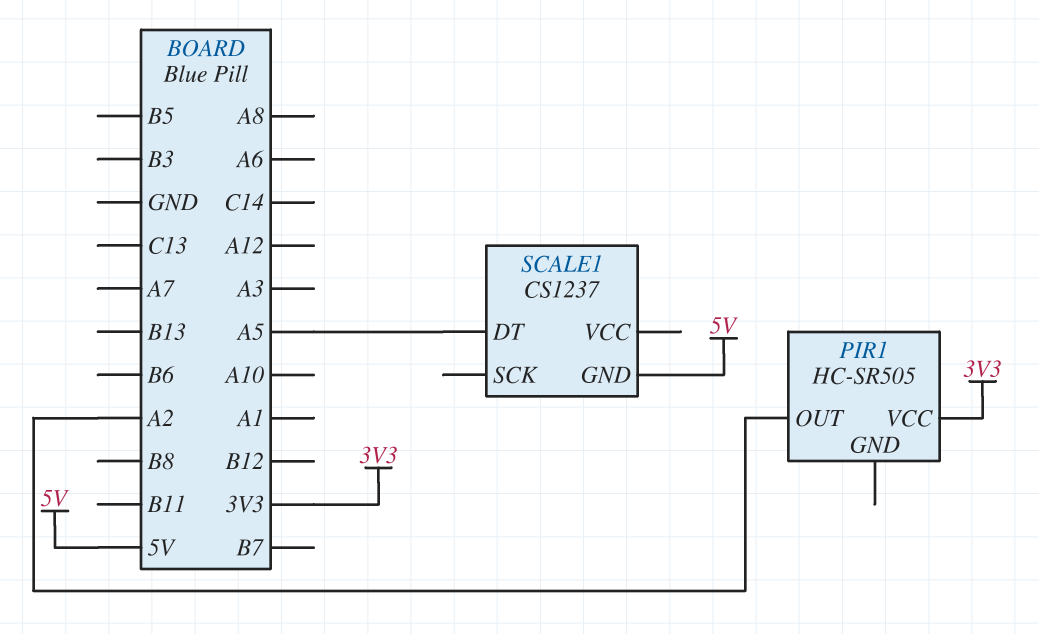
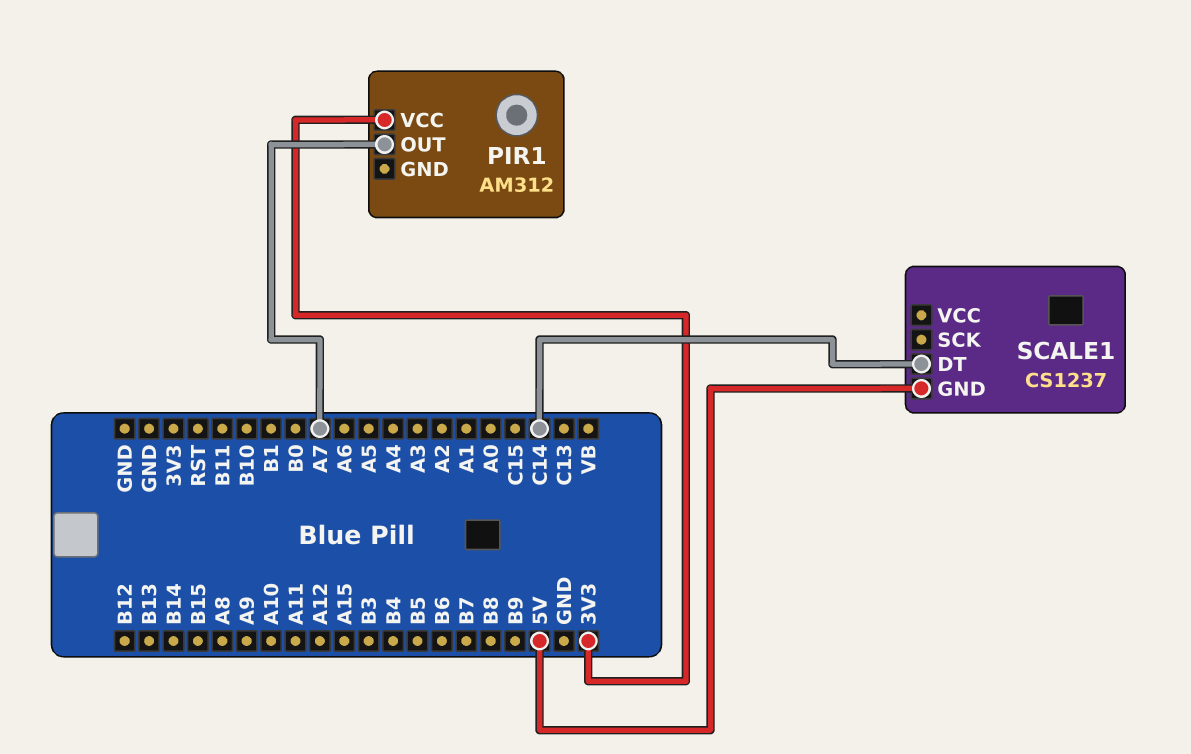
PIR1: HC-SR505 -> AM312
PIR1 pin OUT: A2 -> A7
SCALE1 pin DT: A5 -> C14

